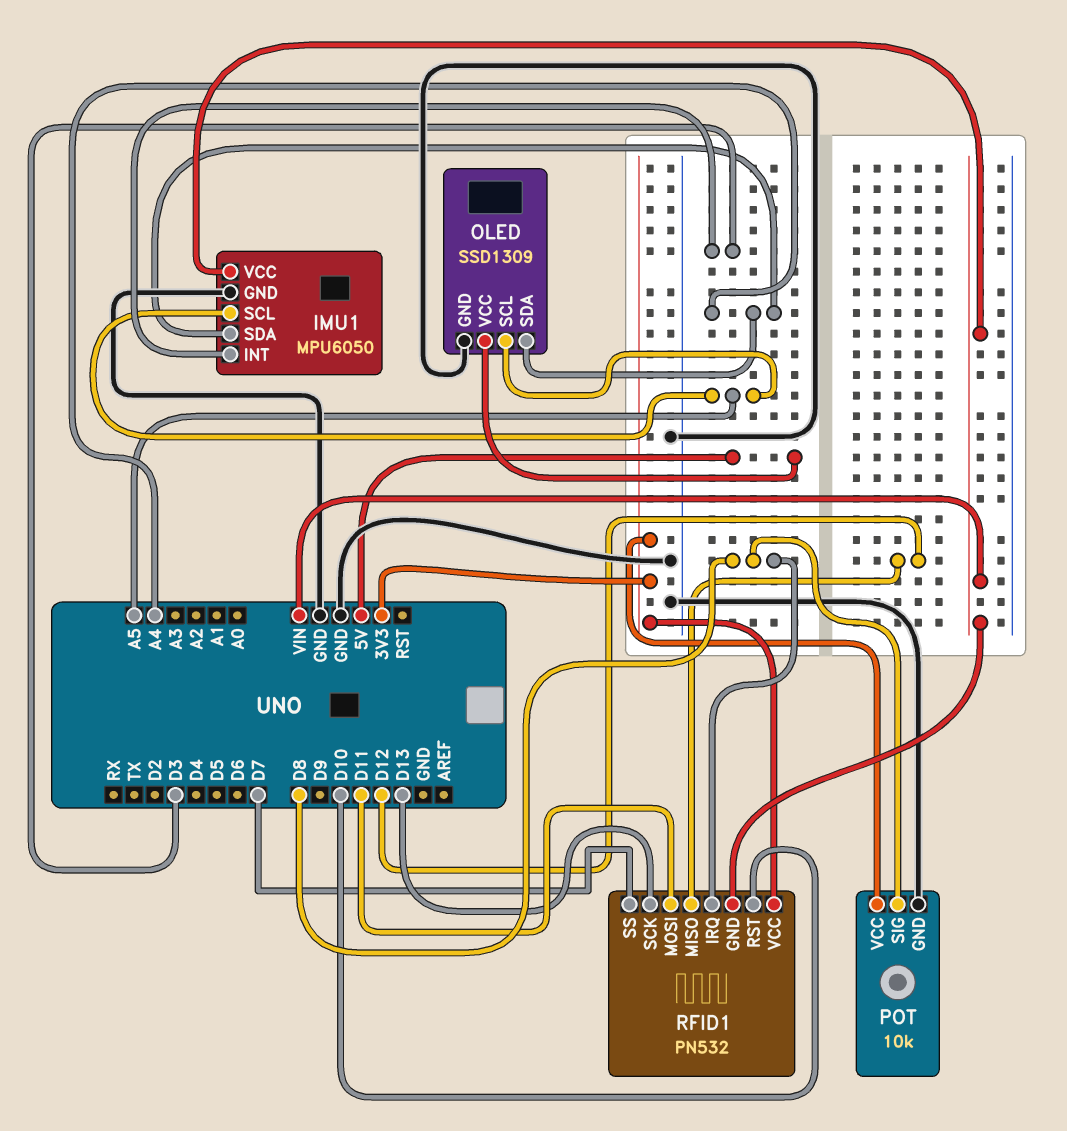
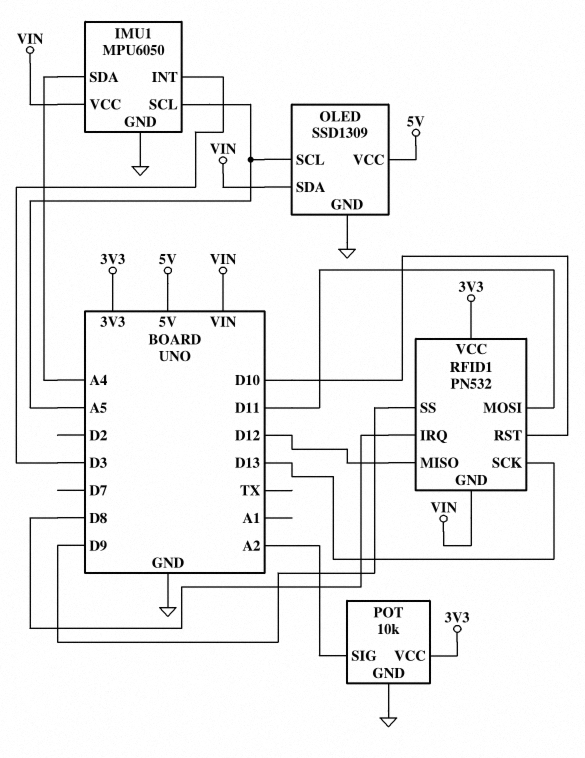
OLED pin SDA: A4 -> VIN
POT pin SIG: D8 -> A2
RFID1 pin SS: D7 -> D9

